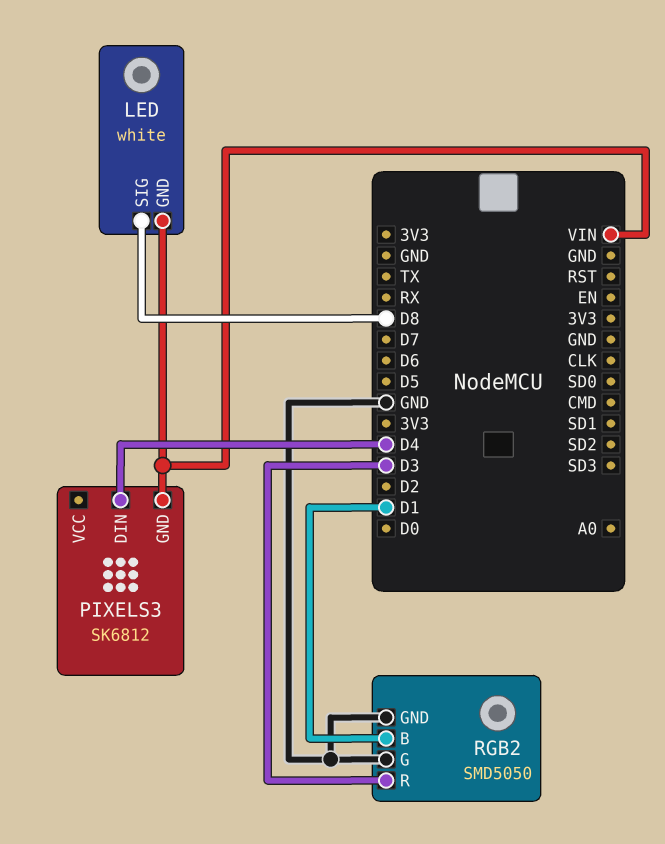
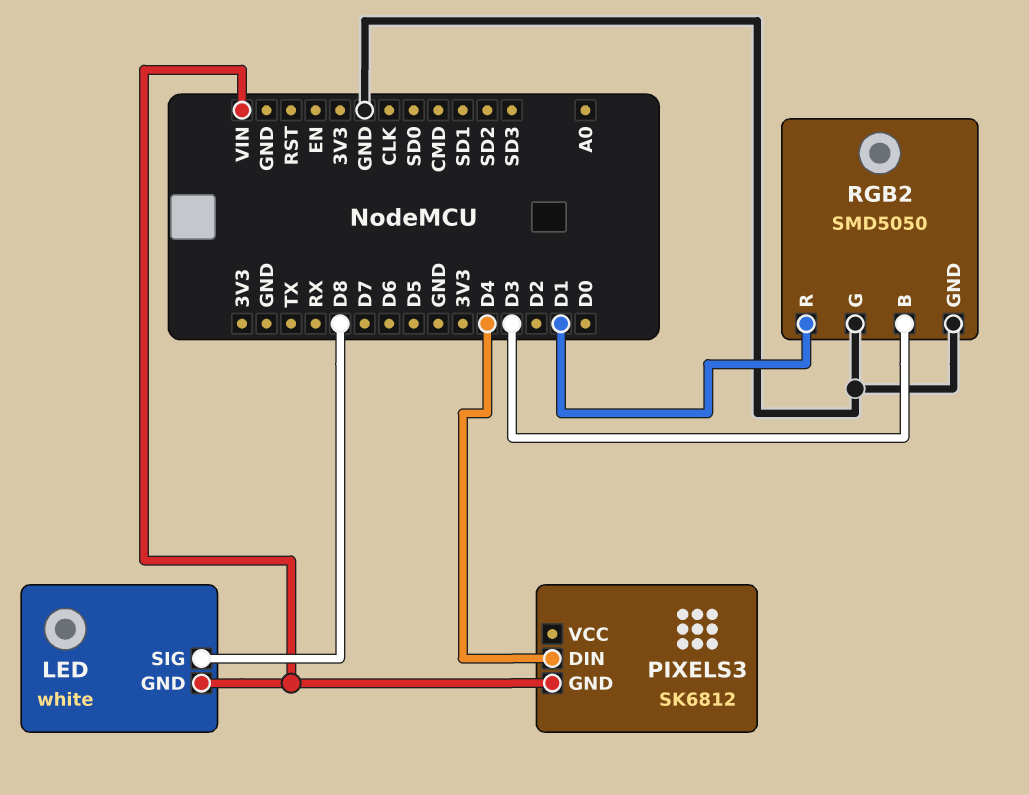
RGB2 pin B: D1 -> D3
RGB2 pin R: D3 -> D1

